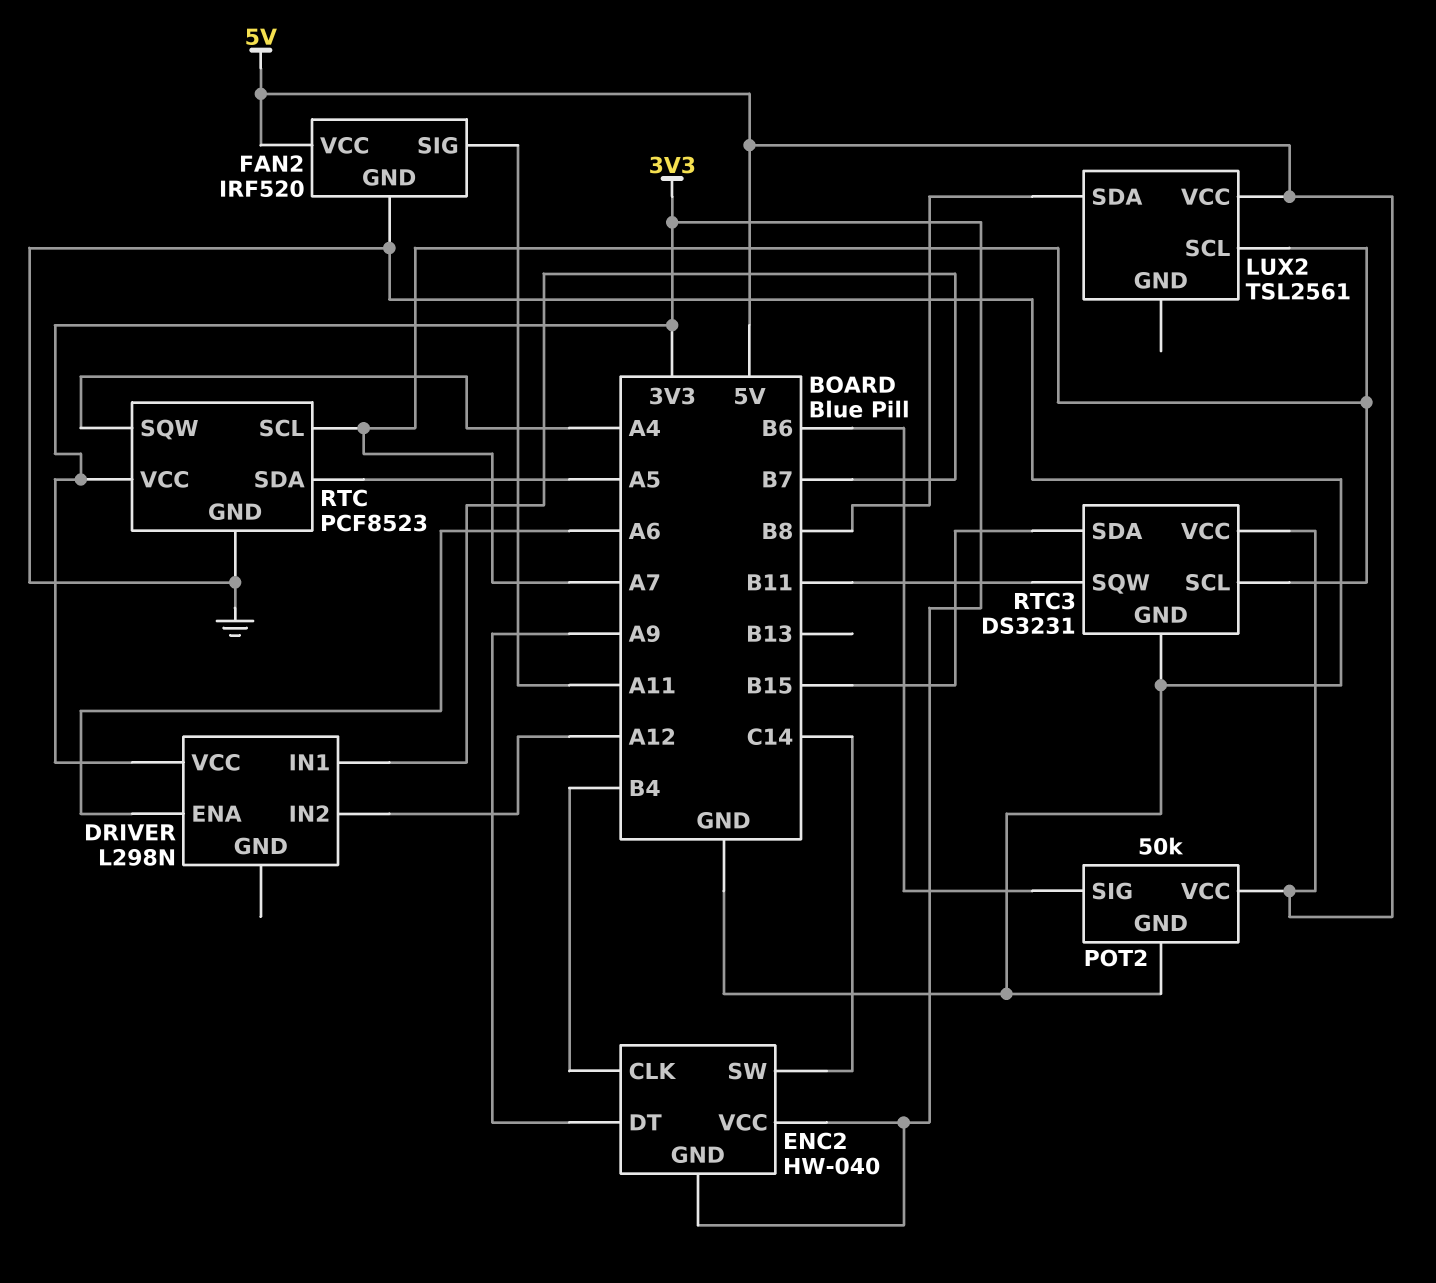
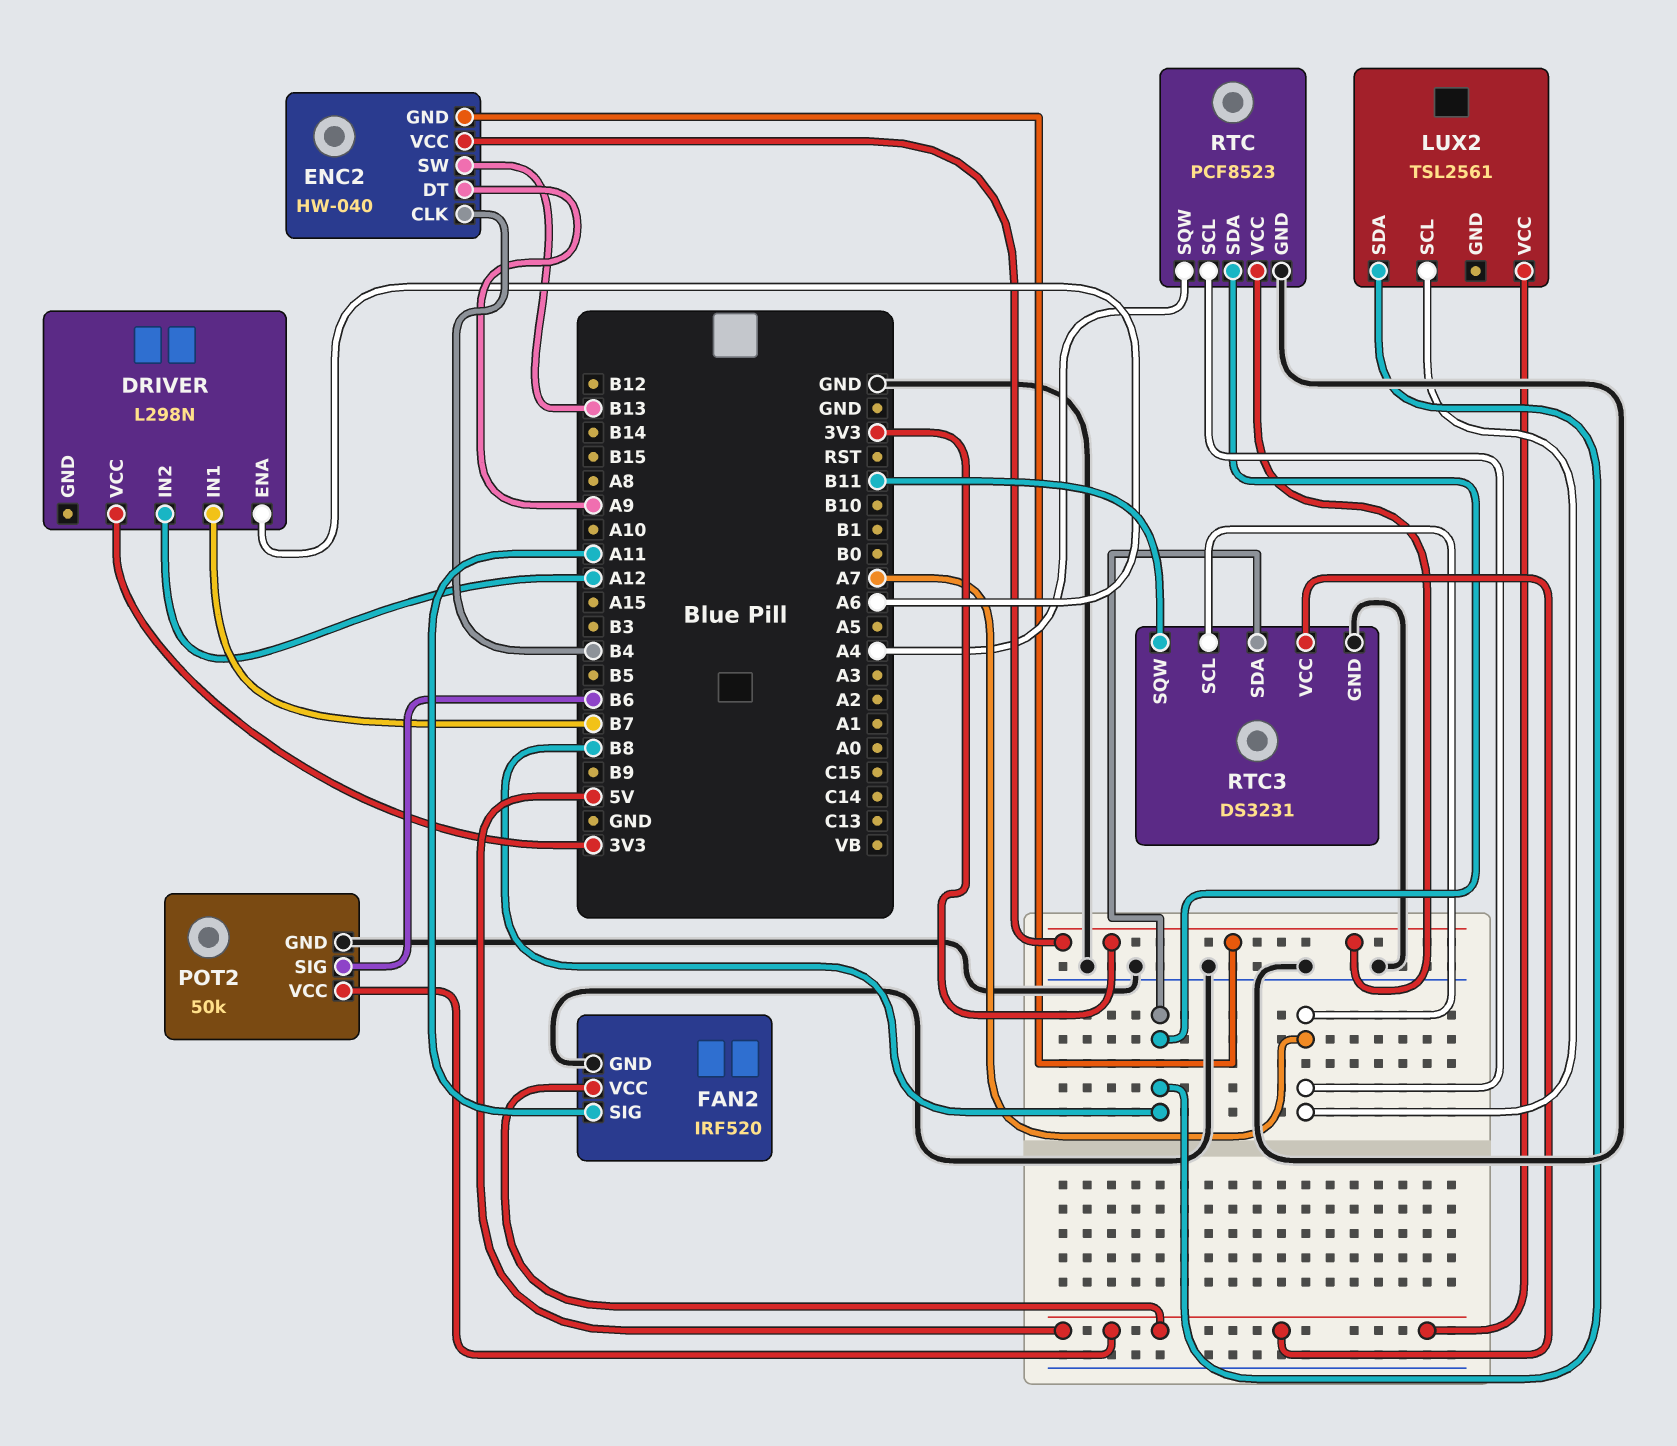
ENC2 pin SW: C14 -> B13
RTC pin SDA: A5 -> B8
RTC3 pin SDA: B15 -> B8

